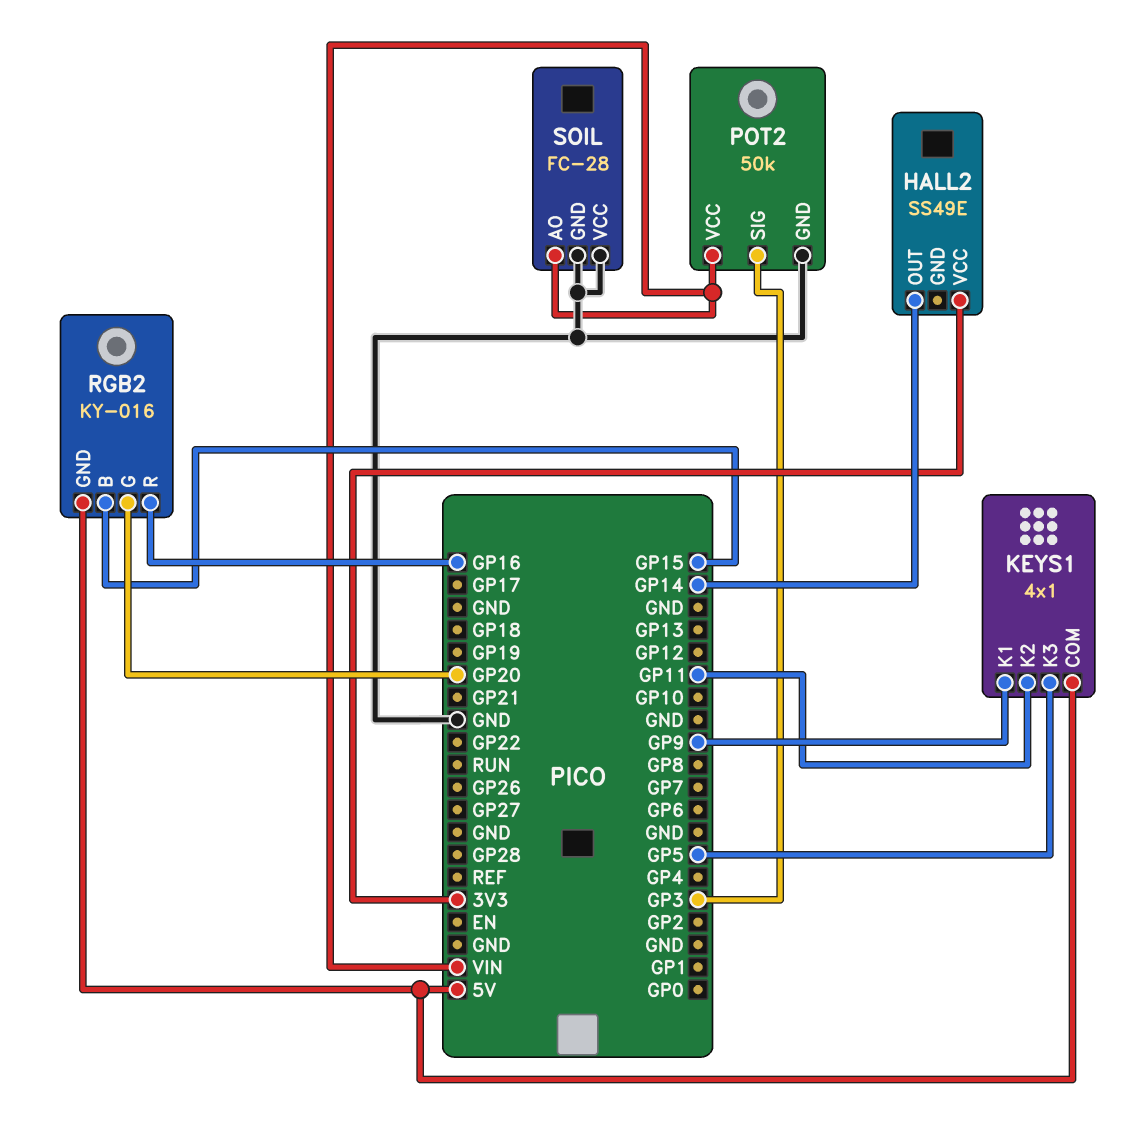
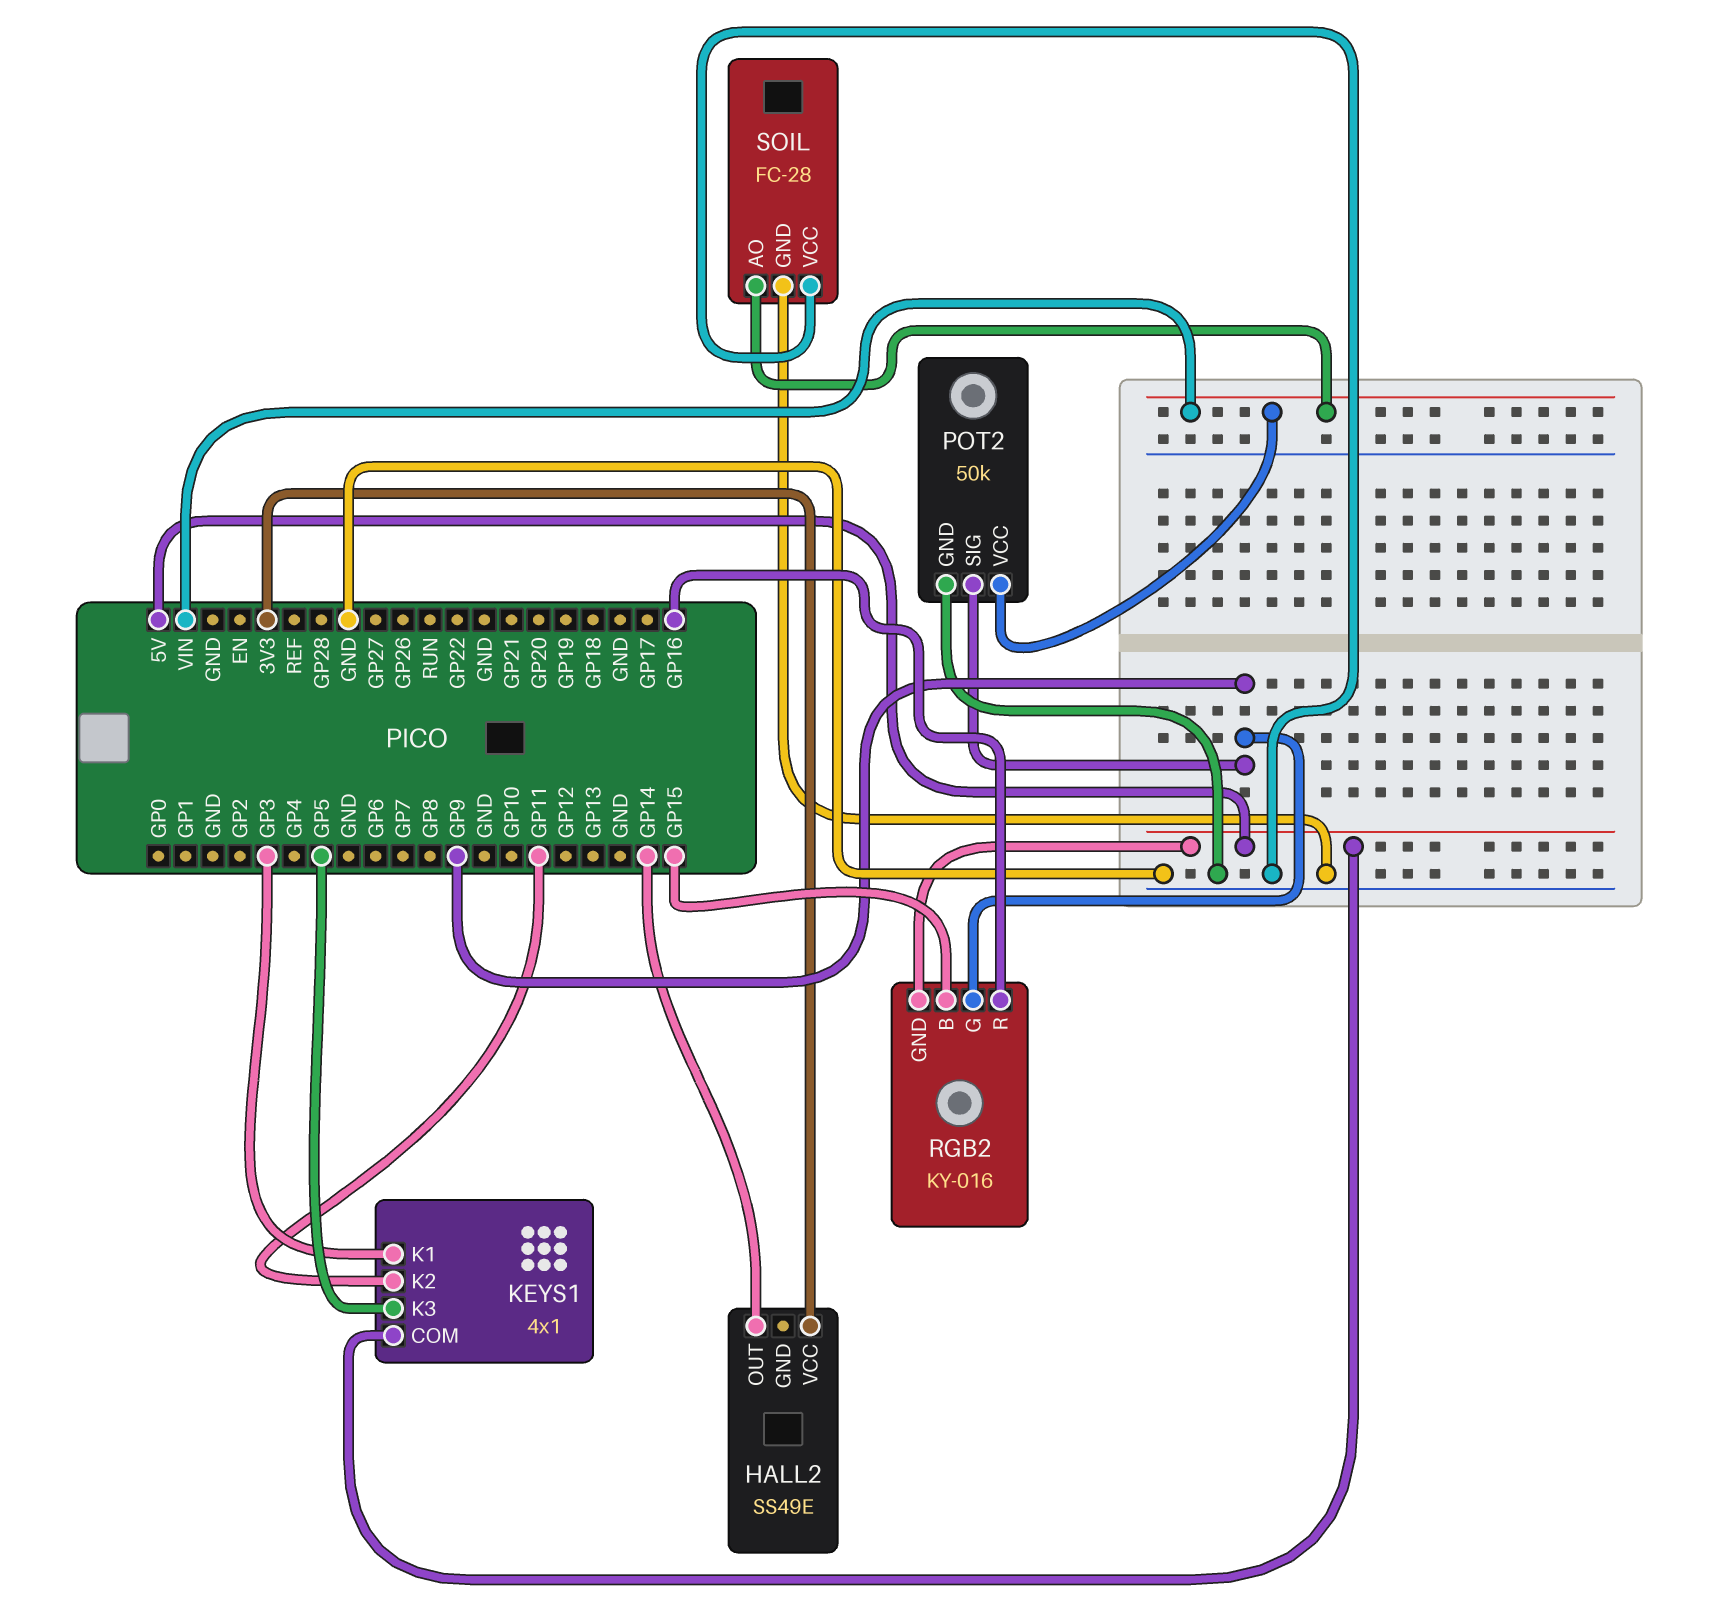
KEYS1 pin K1: GP9 -> GP3
POT2 pin SIG: GP3 -> GP9
RGB2 pin G: GP20 -> GP9

